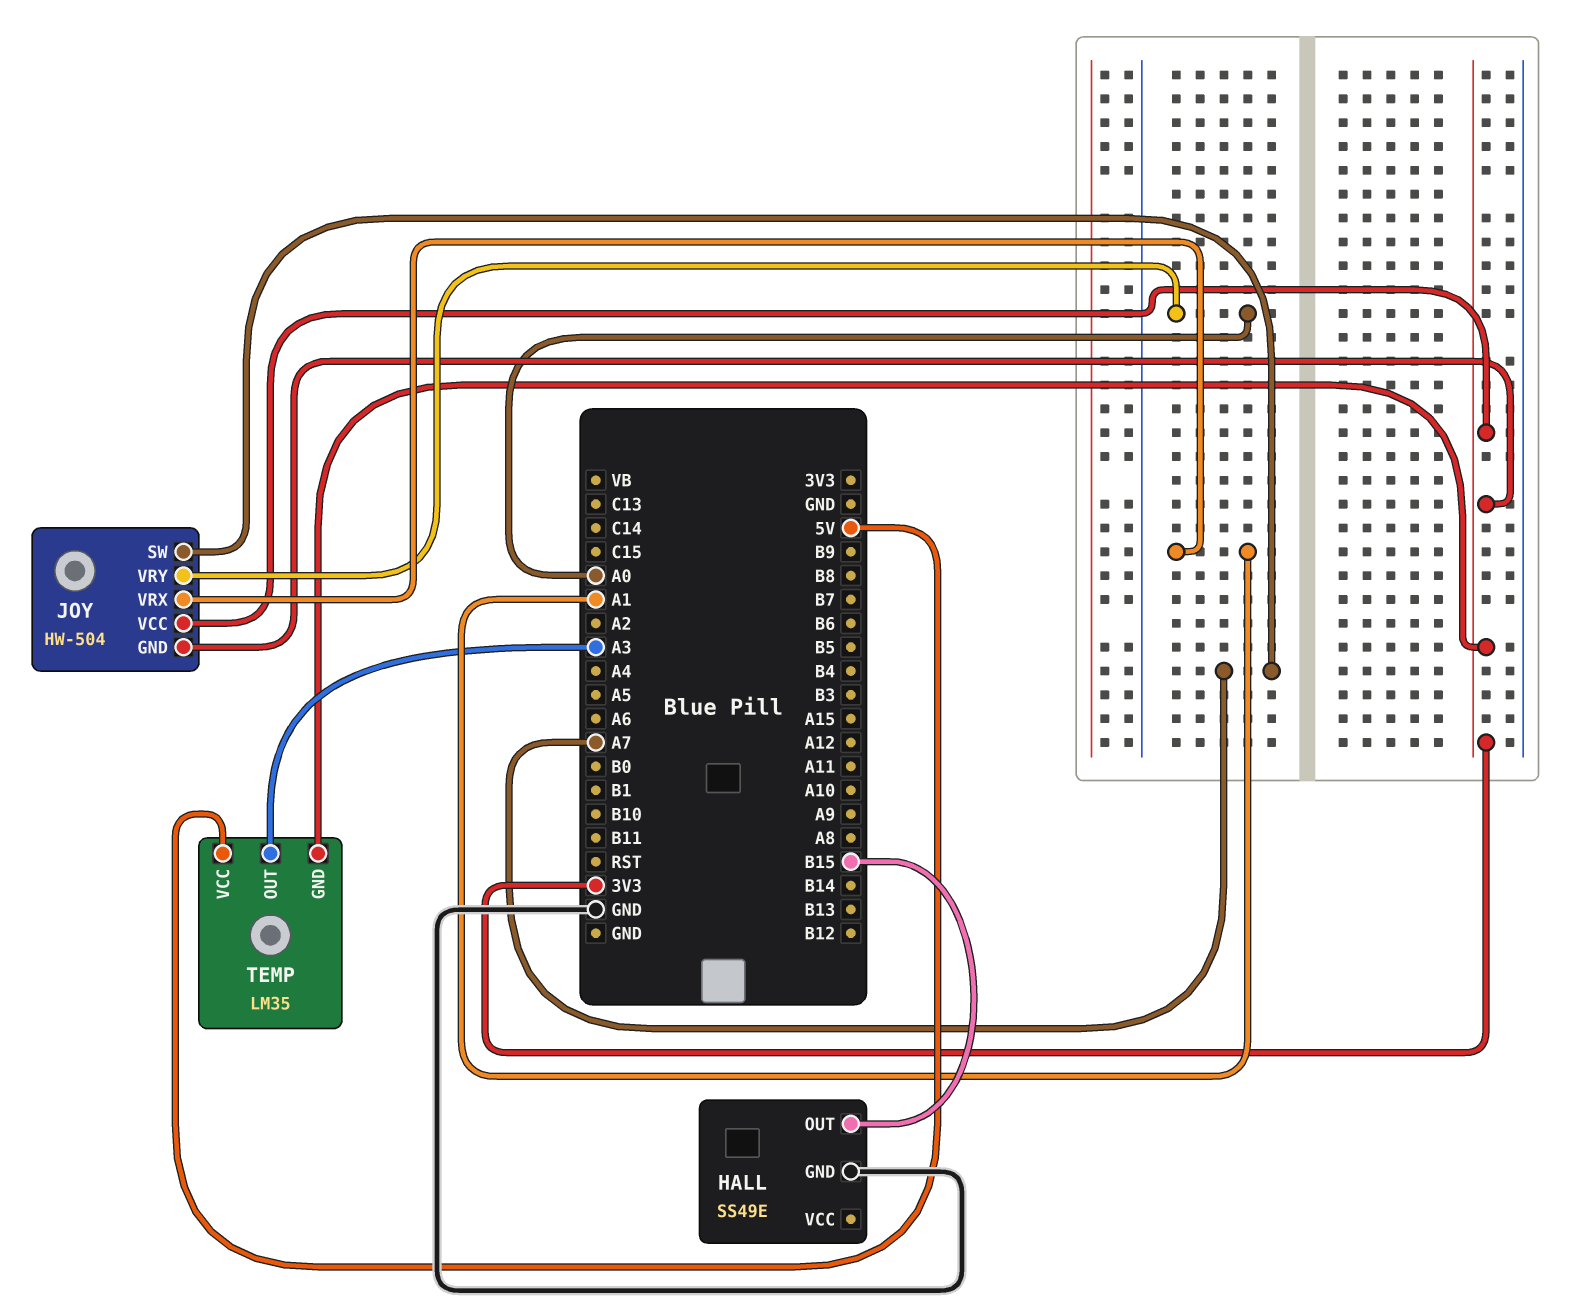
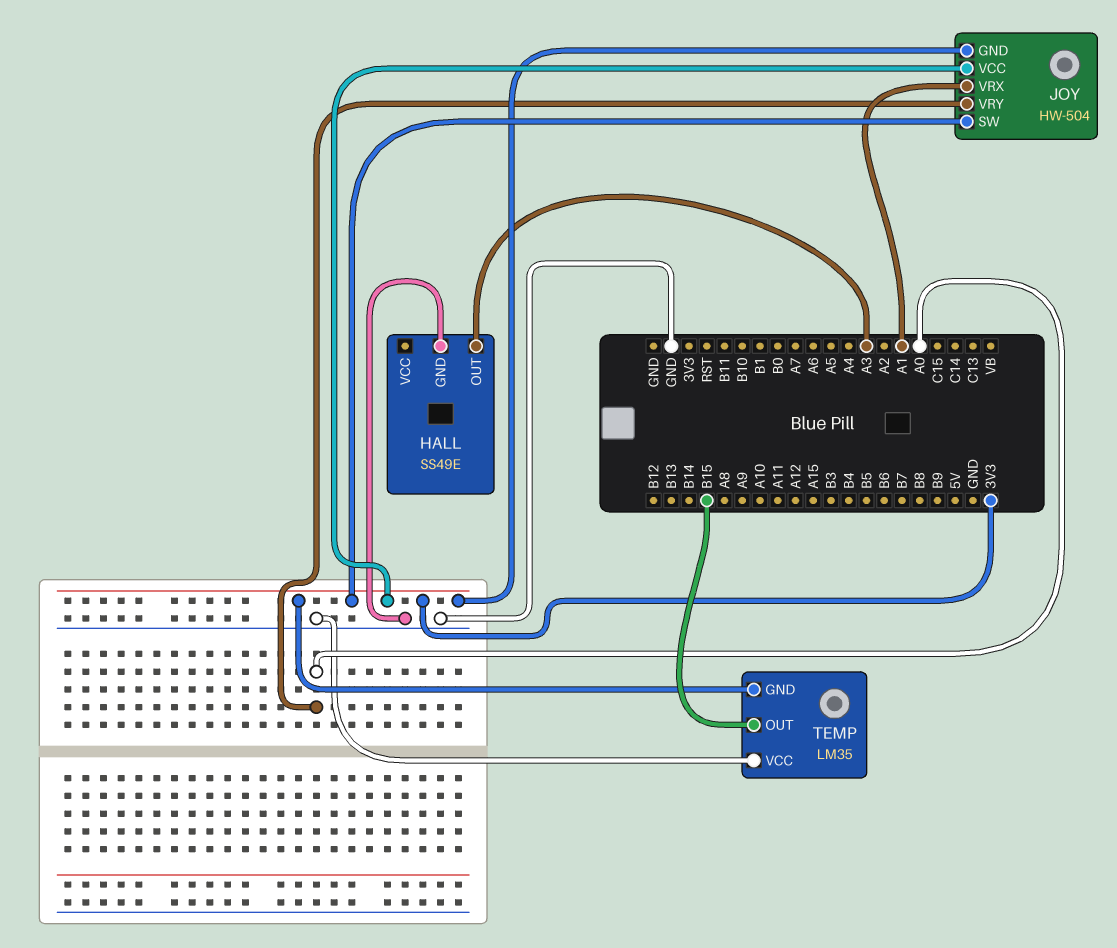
HALL pin OUT: B15 -> A3
JOY pin SW: A7 -> 3V3
TEMP pin OUT: A3 -> B15
TEMP pin VCC: 5V -> GND

